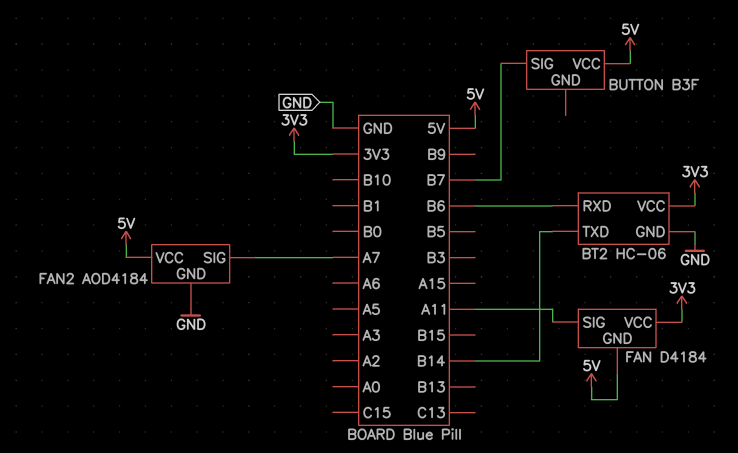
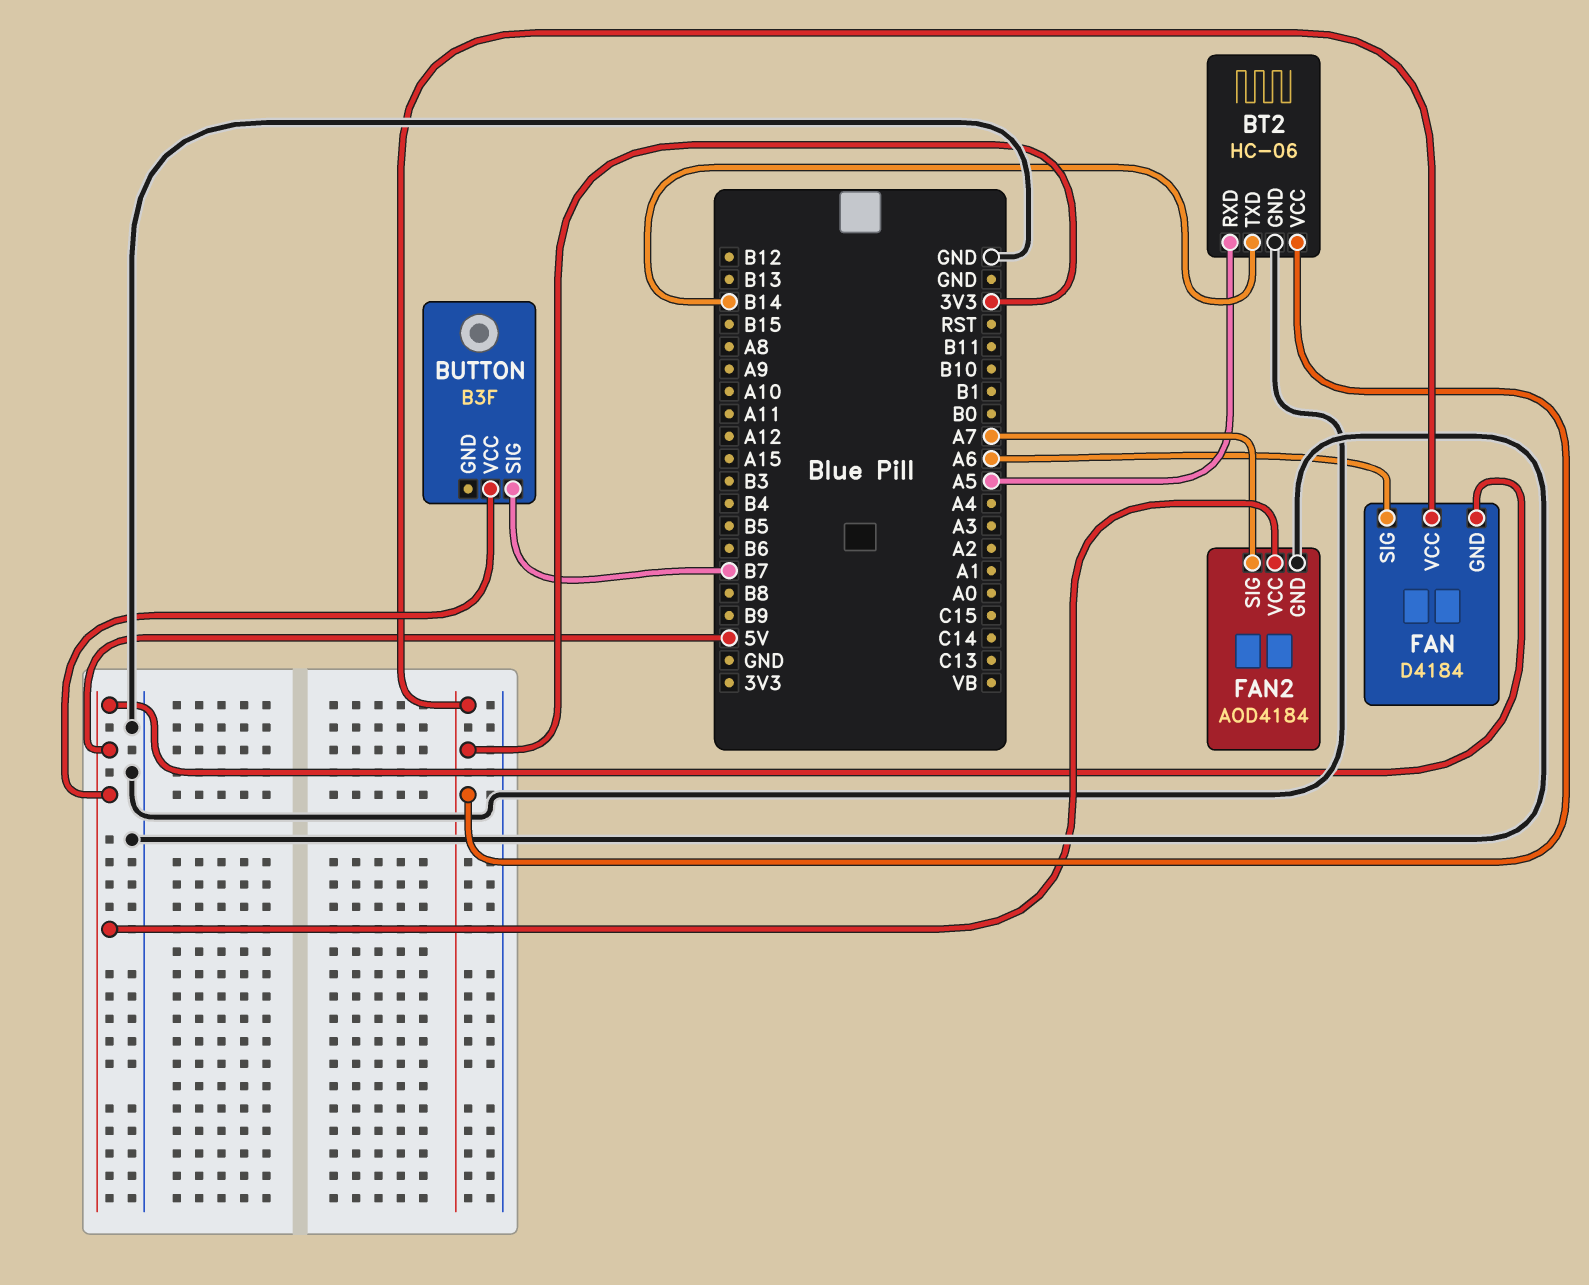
BT2 pin RXD: B6 -> A5
FAN pin SIG: A11 -> A6

